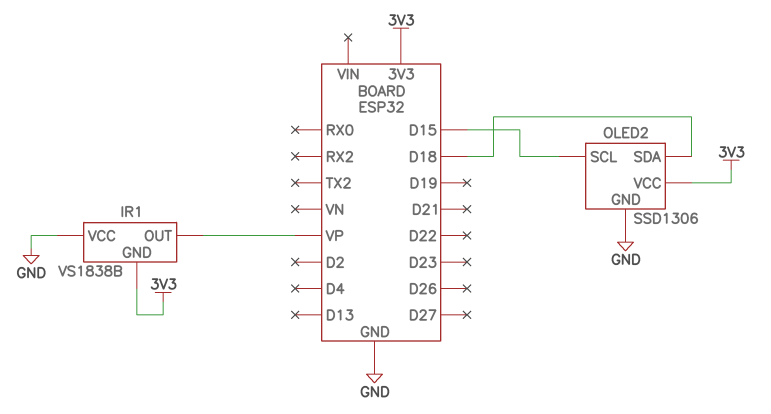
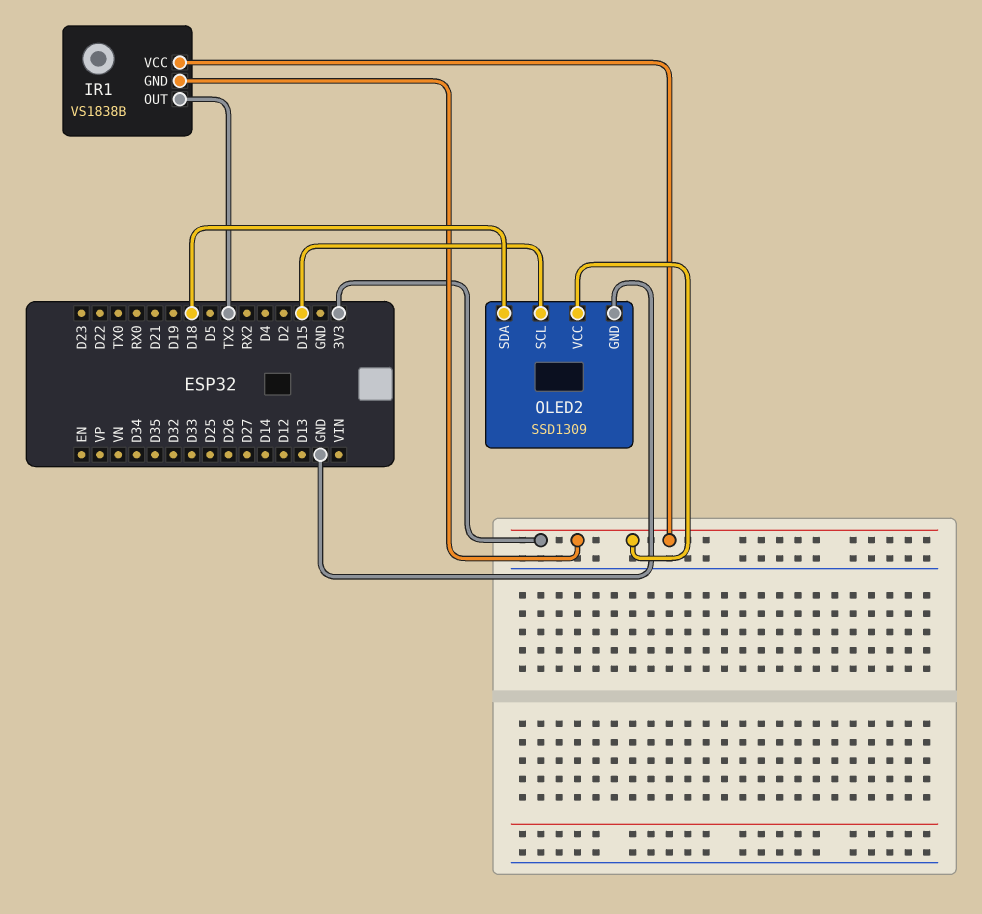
IR1 pin OUT: VP -> TX2
IR1 pin VCC: GND -> 3V3
OLED2: SSD1306 -> SSD1309

